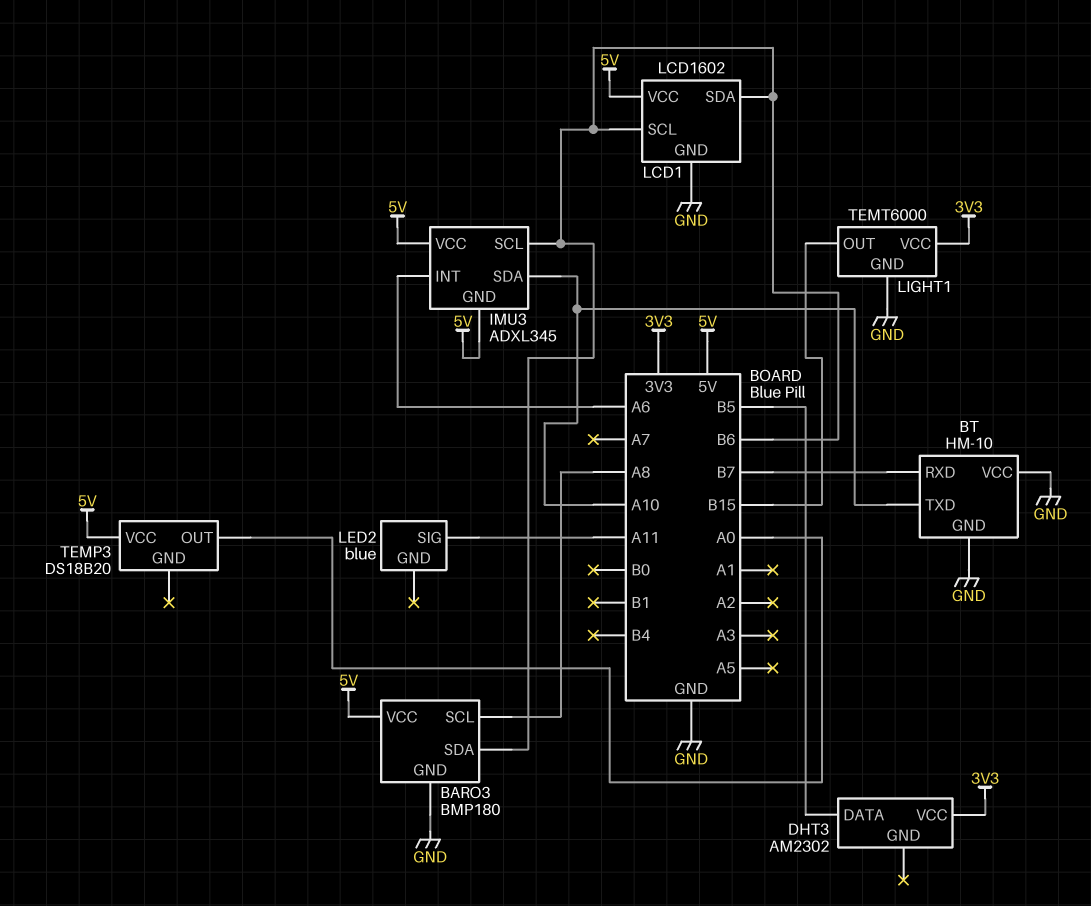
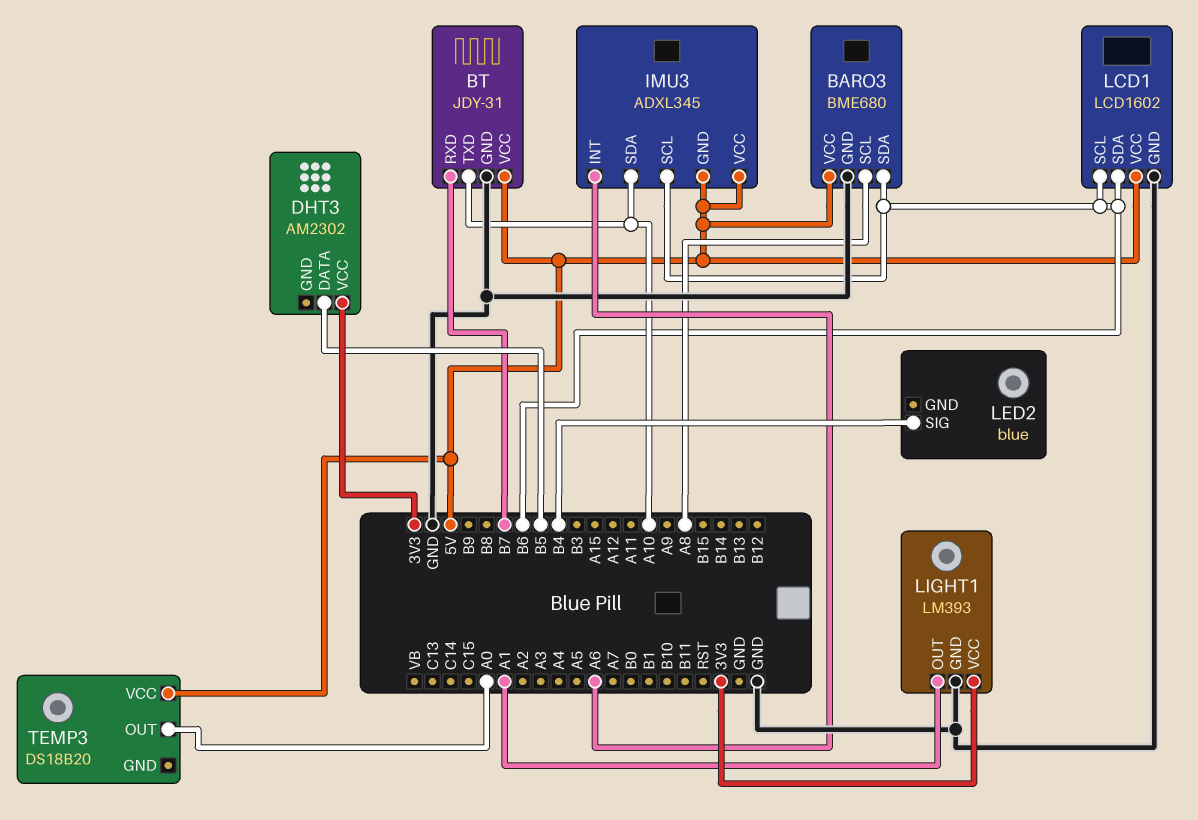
BARO3: BMP180 -> BME680
BT: HM-10 -> JDY-31
BT pin VCC: GND -> 5V
LED2 pin SIG: A11 -> B4
LIGHT1: TEMT6000 -> LM393
LIGHT1 pin OUT: B15 -> A1

